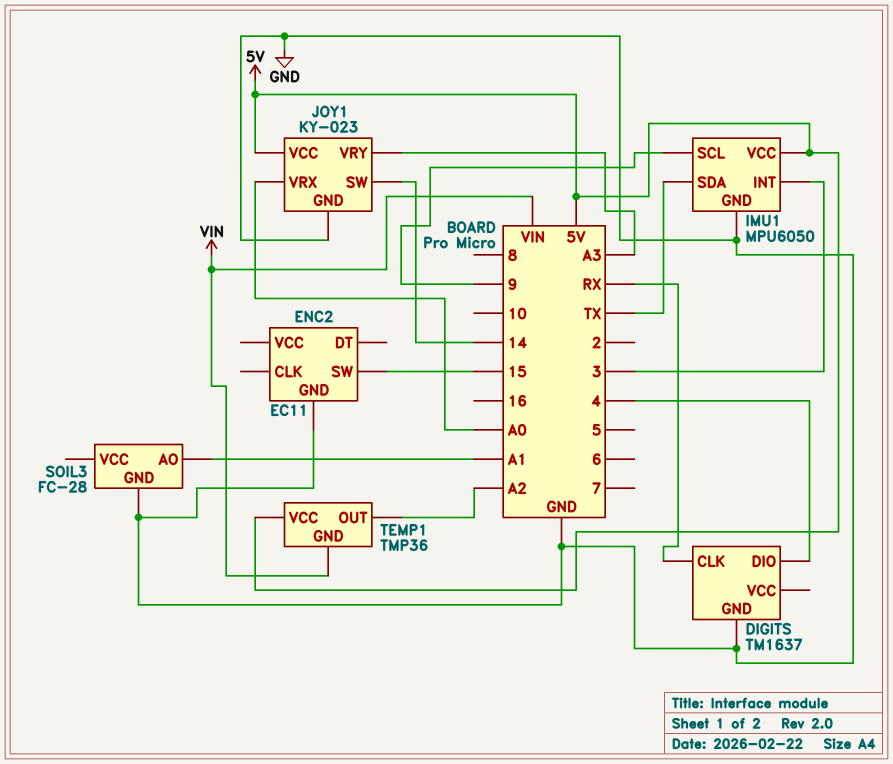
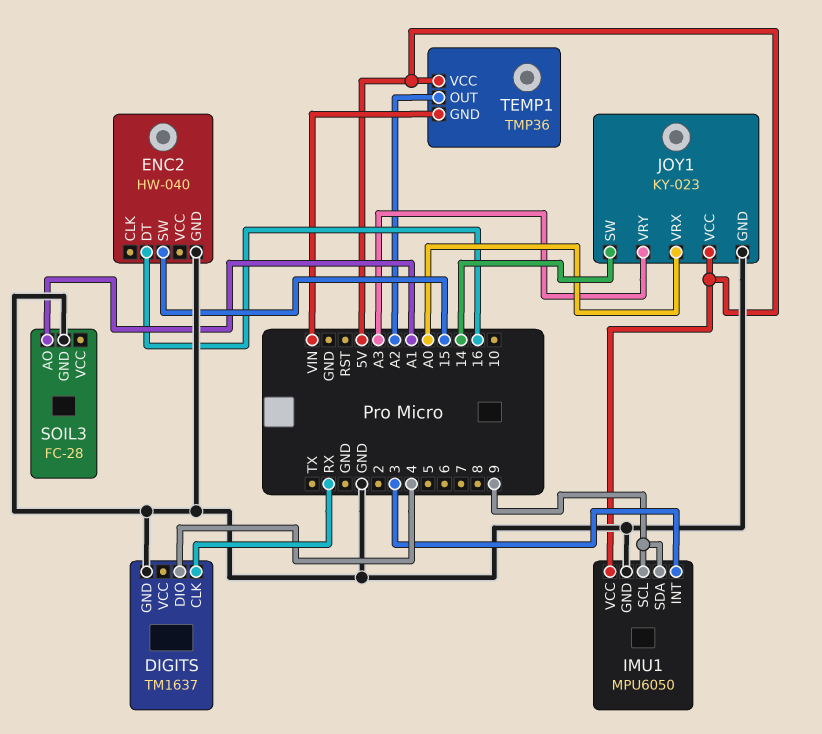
ENC2: EC11 -> HW-040
ENC2 pin DT: none -> 16
IMU1 pin SDA: TX -> 9

